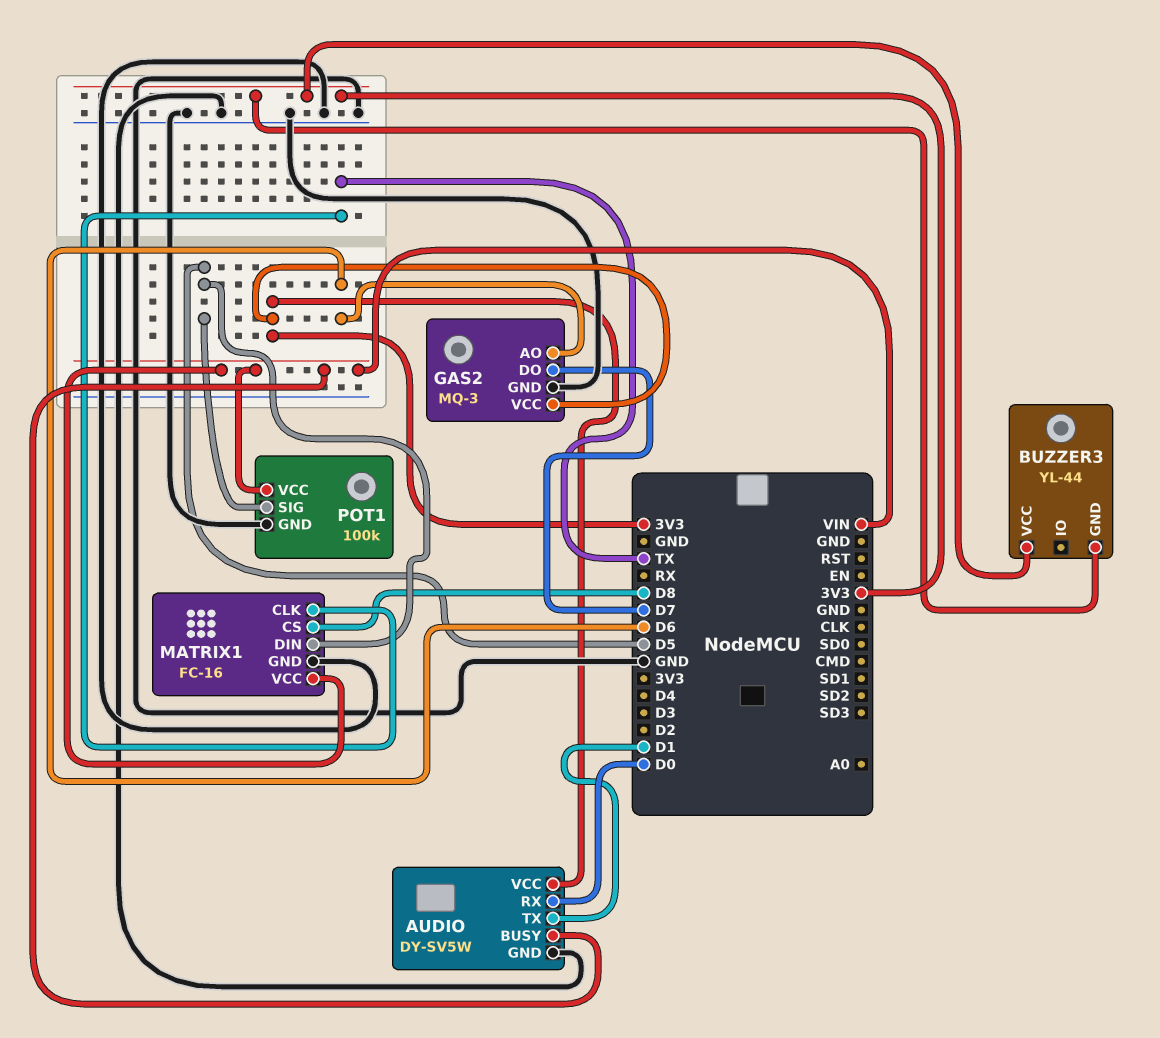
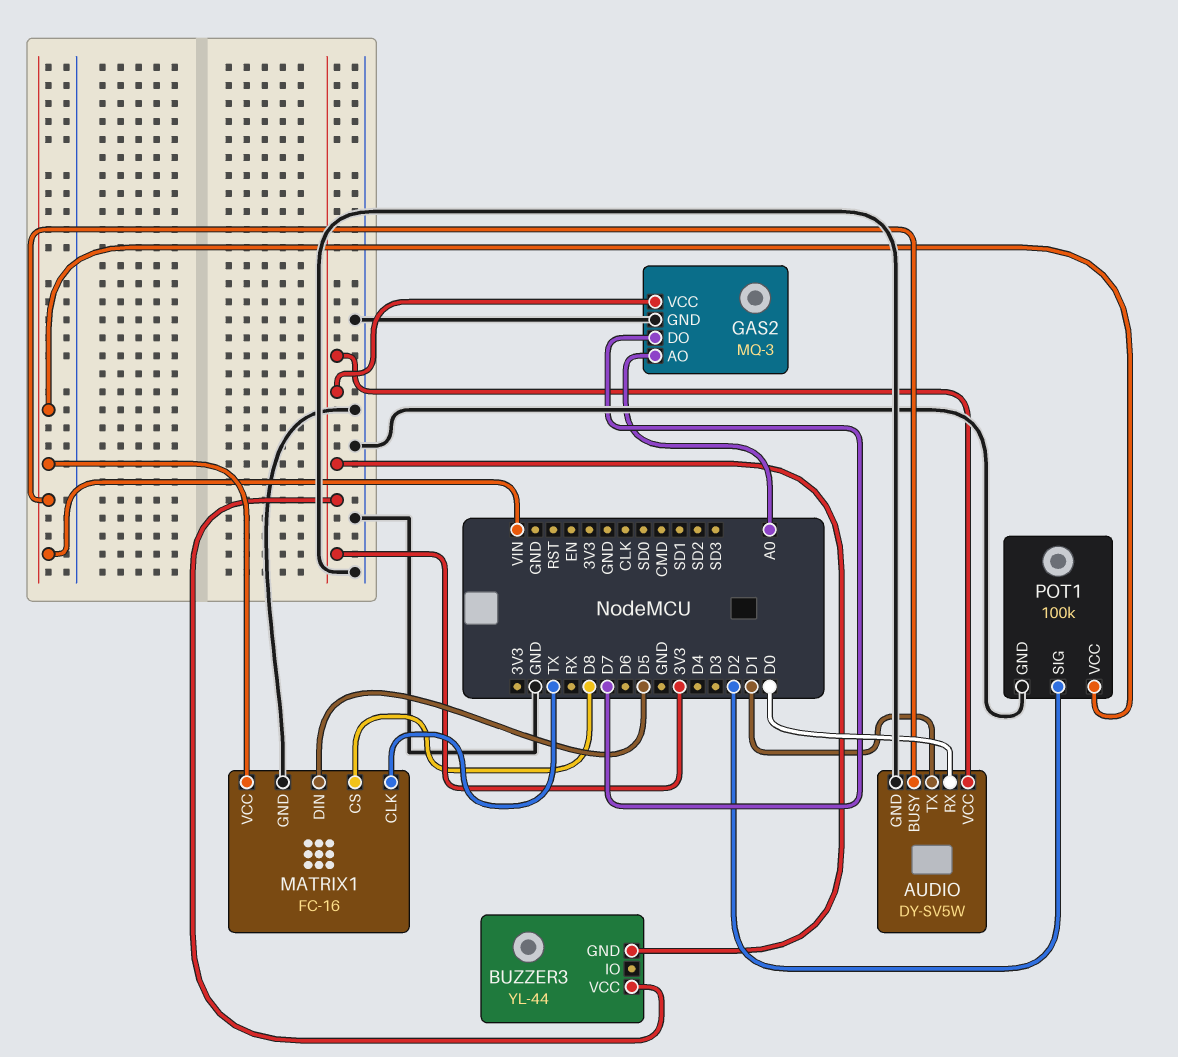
GAS2 pin AO: D6 -> A0
POT1 pin SIG: D5 -> D2

